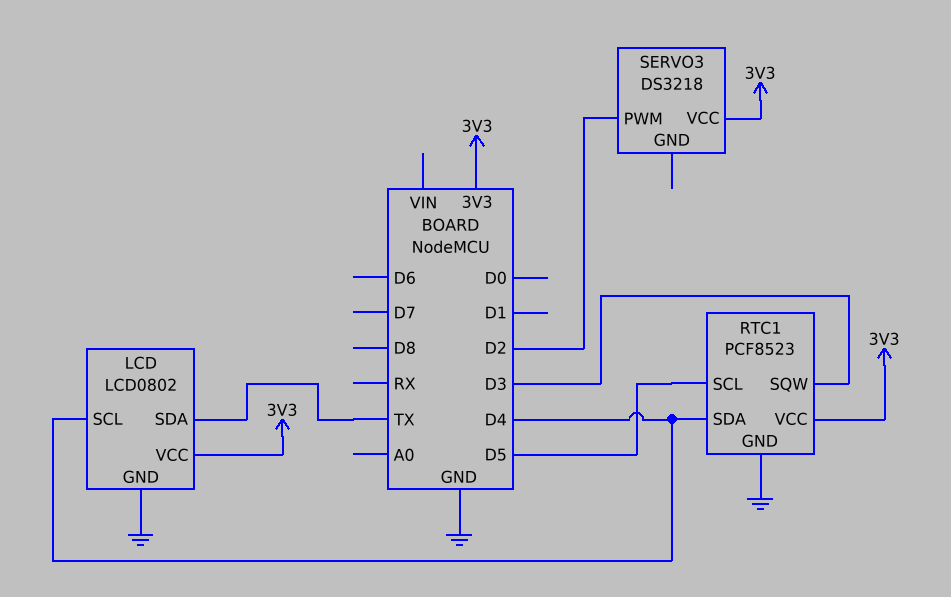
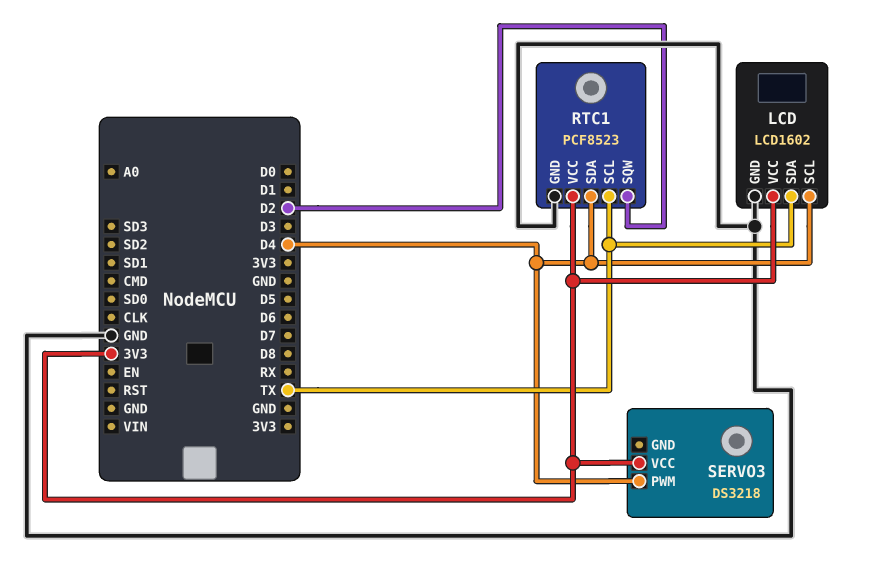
LCD: LCD0802 -> LCD1602
RTC1 pin SCL: D5 -> TX
RTC1 pin SQW: D3 -> D2
SERVO3 pin PWM: D2 -> D4

